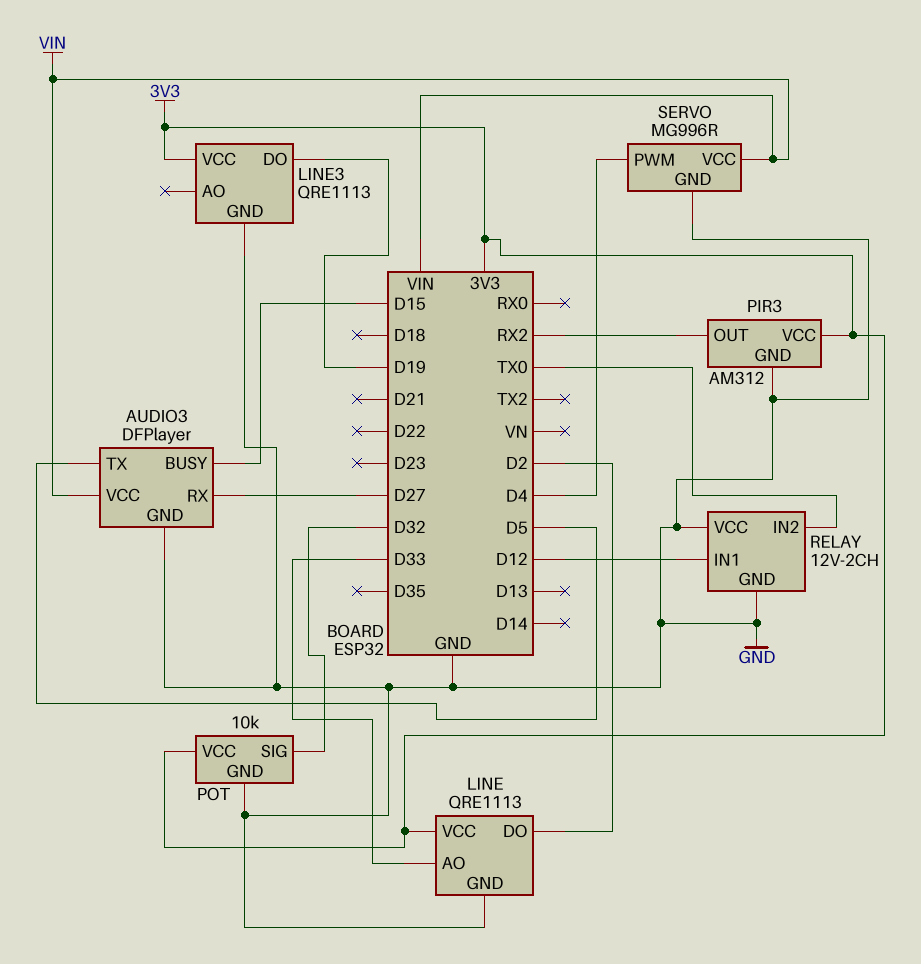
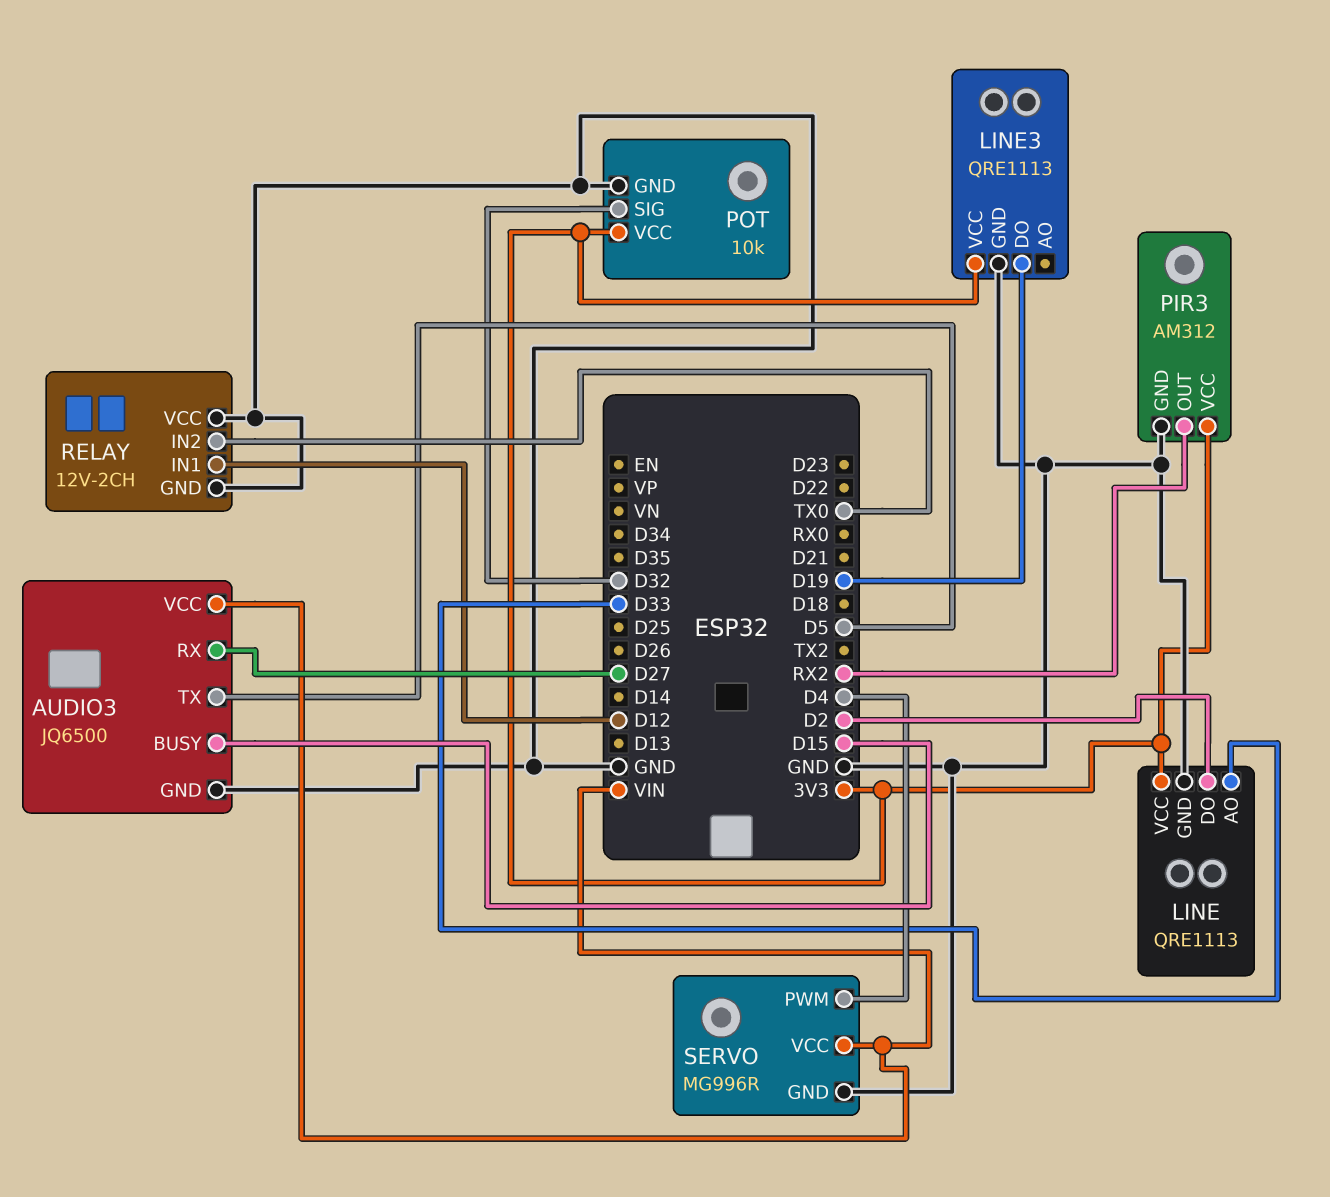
AUDIO3: DFPlayer -> JQ6500

